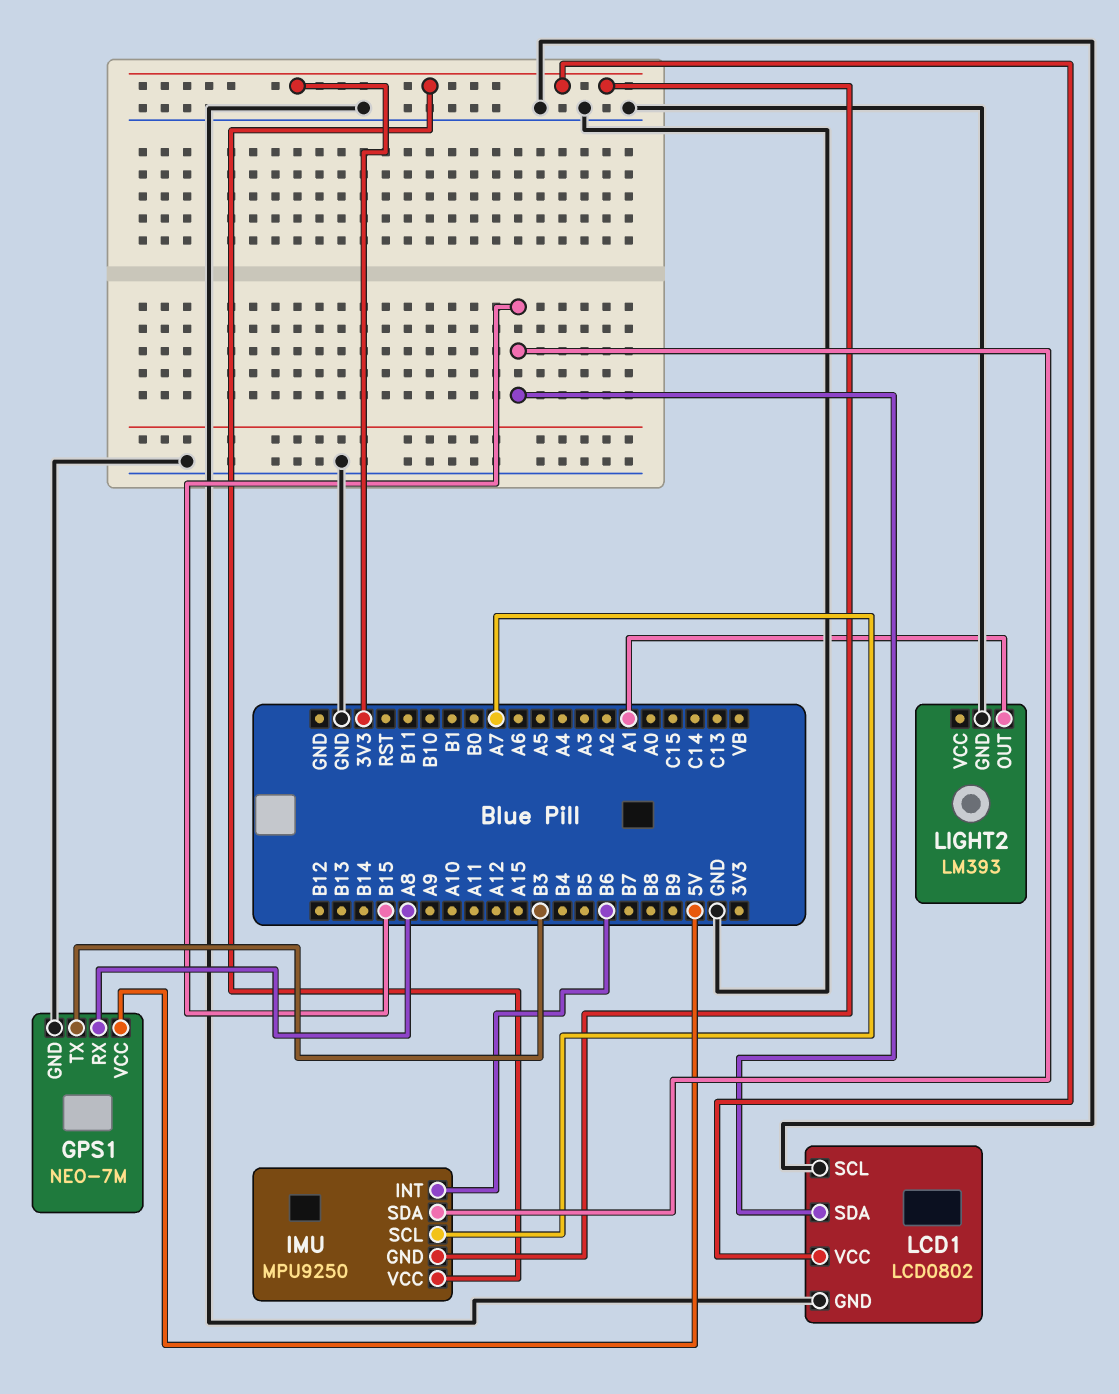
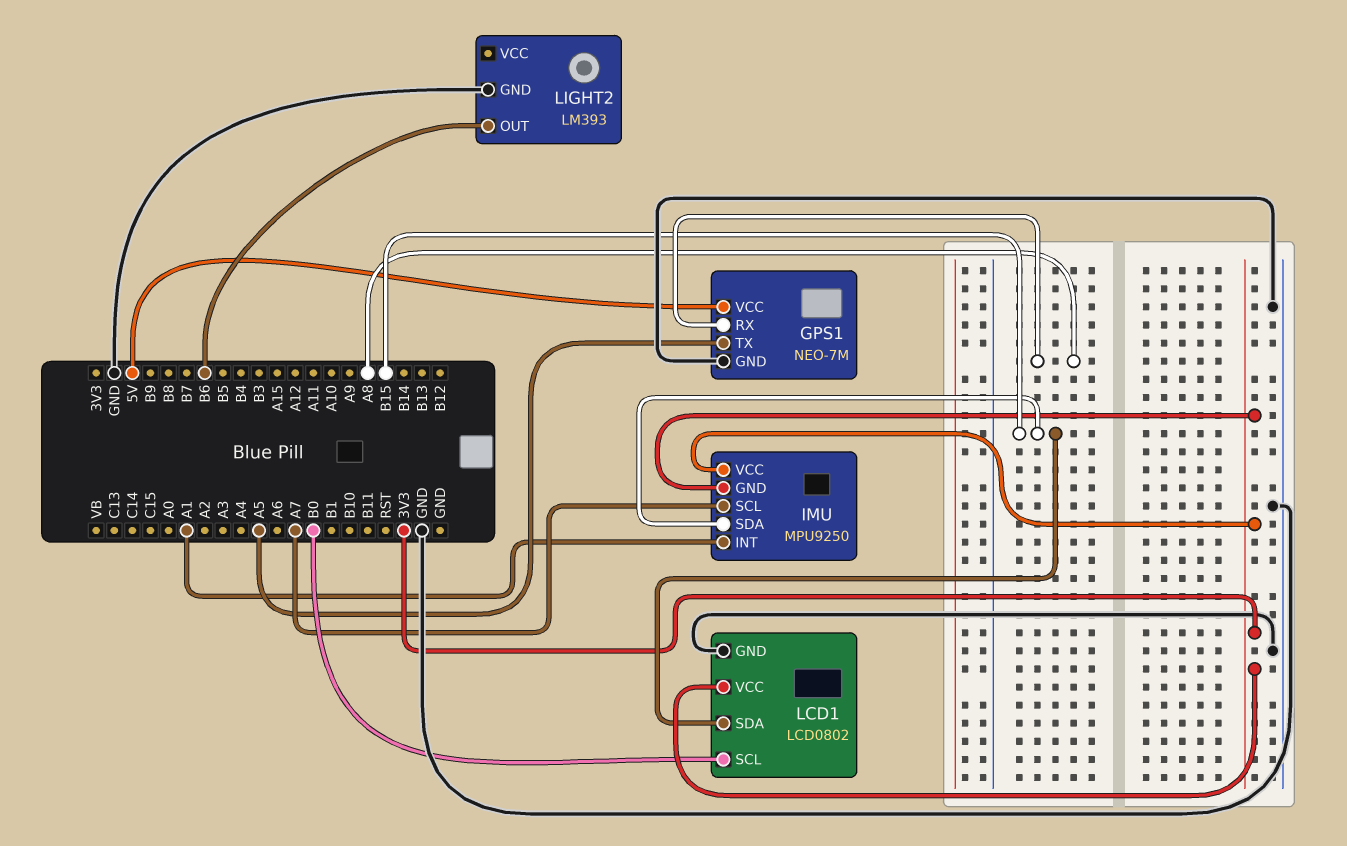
GPS1 pin TX: B3 -> A5
IMU pin INT: B6 -> A1
LCD1 pin SCL: GND -> B0
LIGHT2 pin OUT: A1 -> B6

